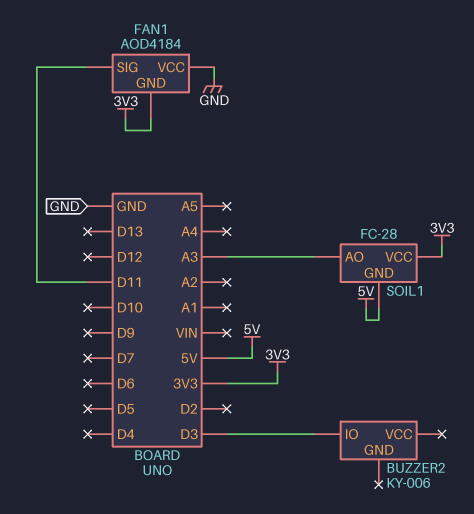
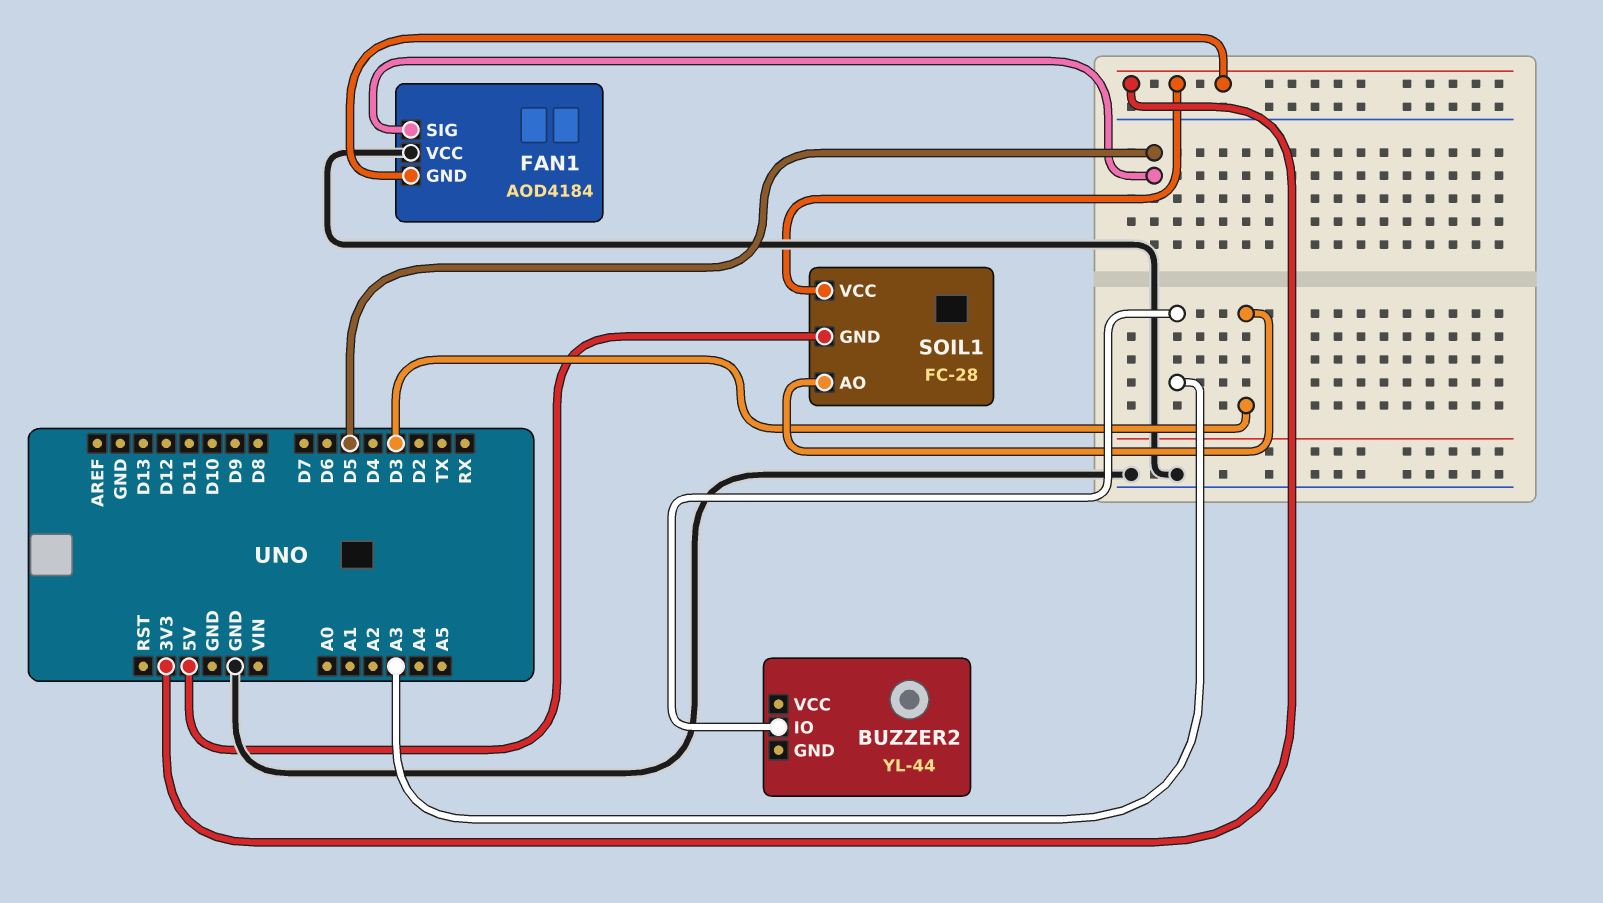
BUZZER2: KY-006 -> YL-44
BUZZER2 pin IO: D3 -> A3
FAN1 pin SIG: D11 -> D5
SOIL1 pin AO: A3 -> D3

